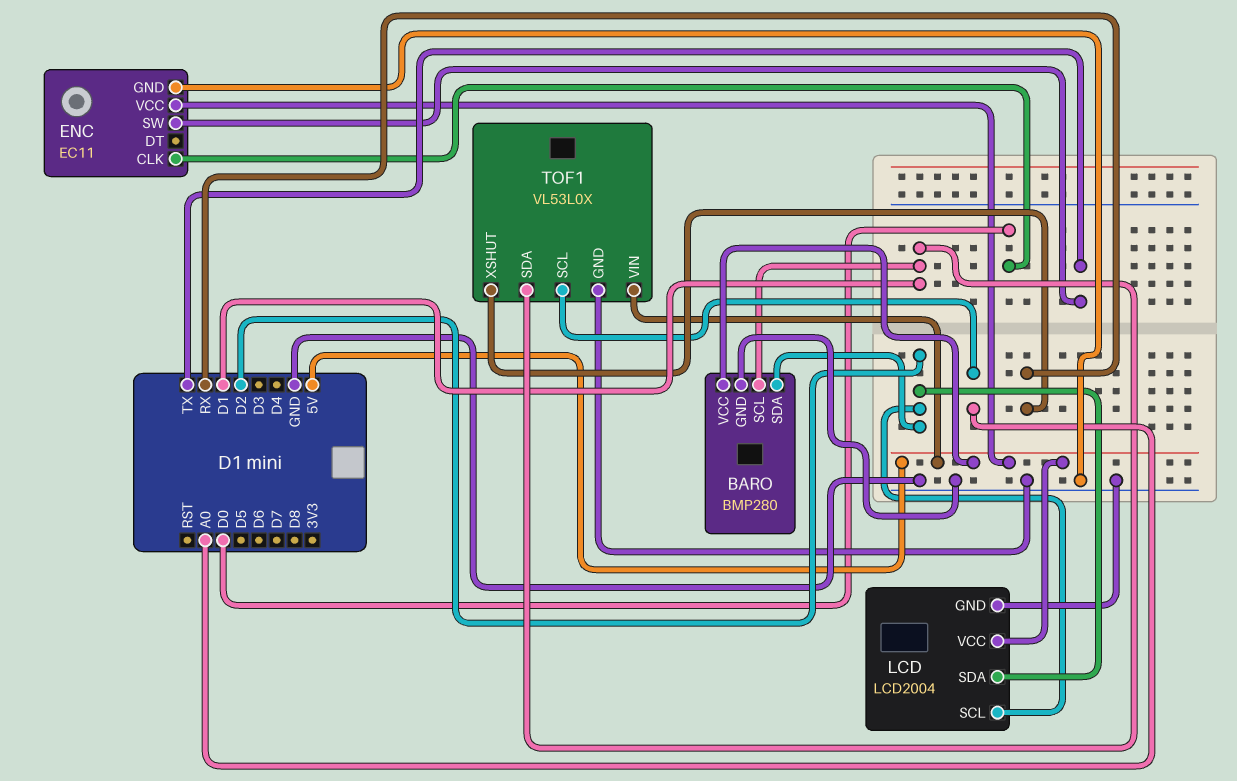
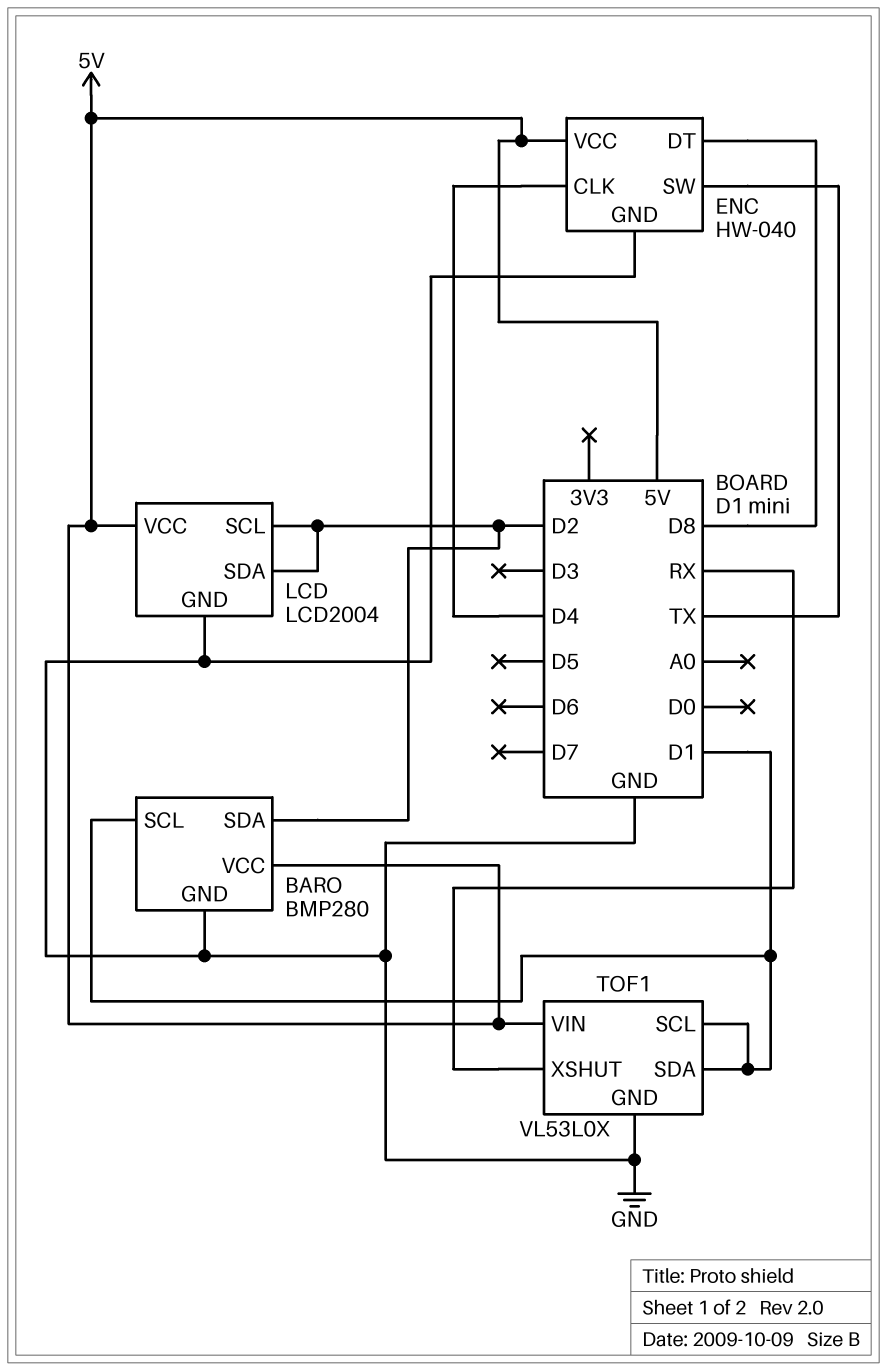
ENC: EC11 -> HW-040
ENC pin CLK: D0 -> D4
ENC pin DT: none -> D8
TOF1 pin SCL: A0 -> D1

